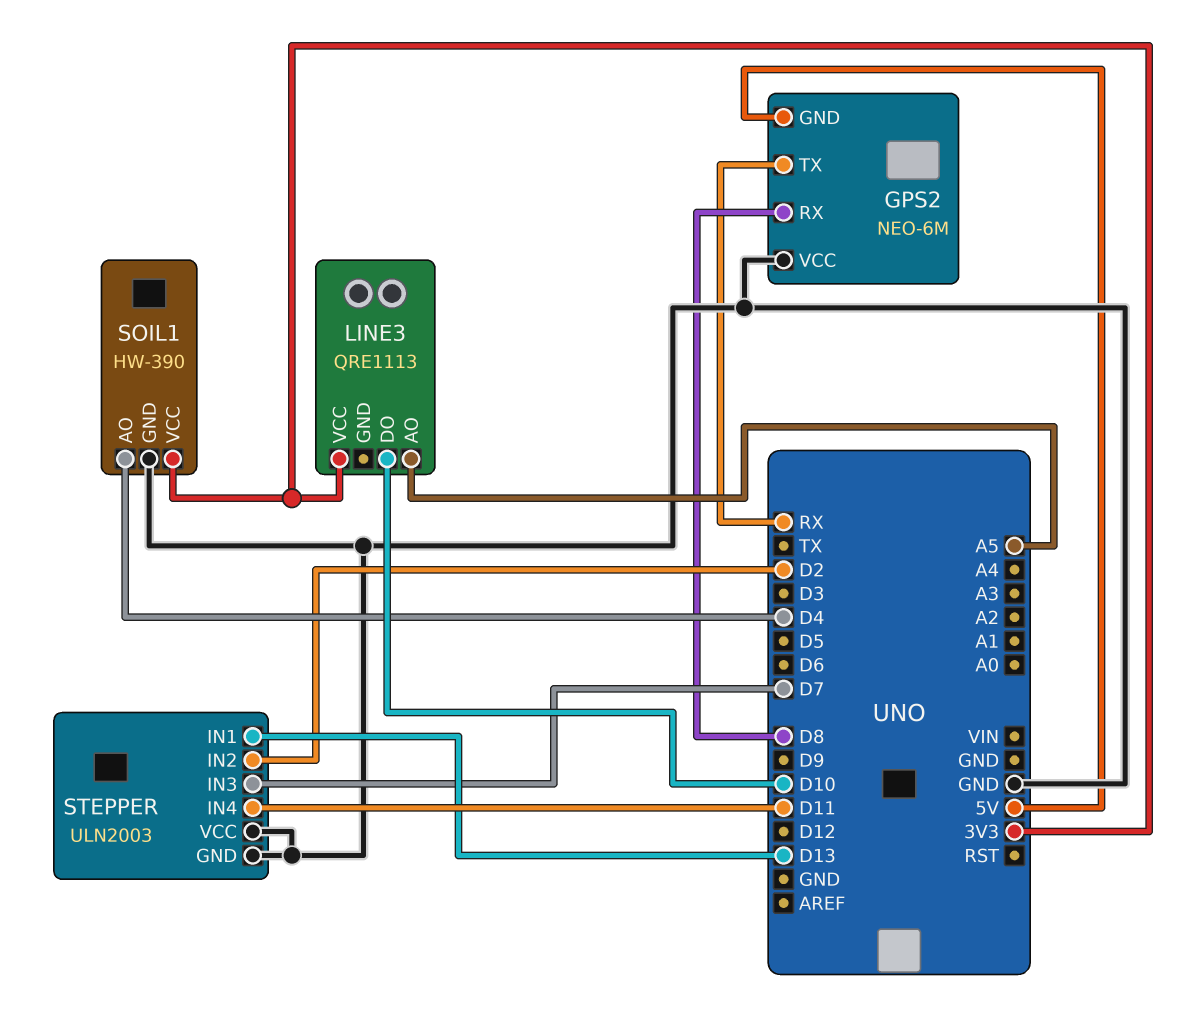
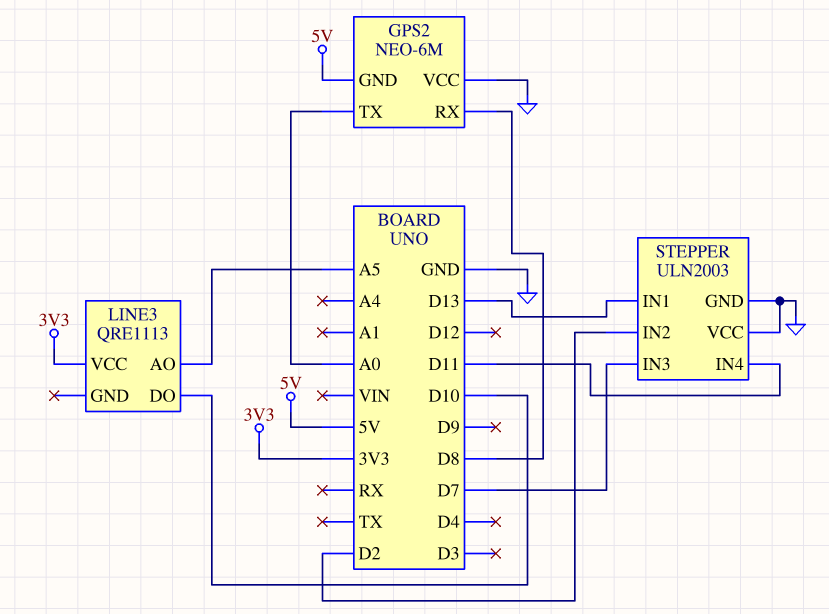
GPS2 pin TX: RX -> A0
SOIL1: HW-390 -> none
SOIL1 pin AO: D4 -> none
SOIL1 pin GND: GND -> none
SOIL1 pin VCC: 3V3 -> none

